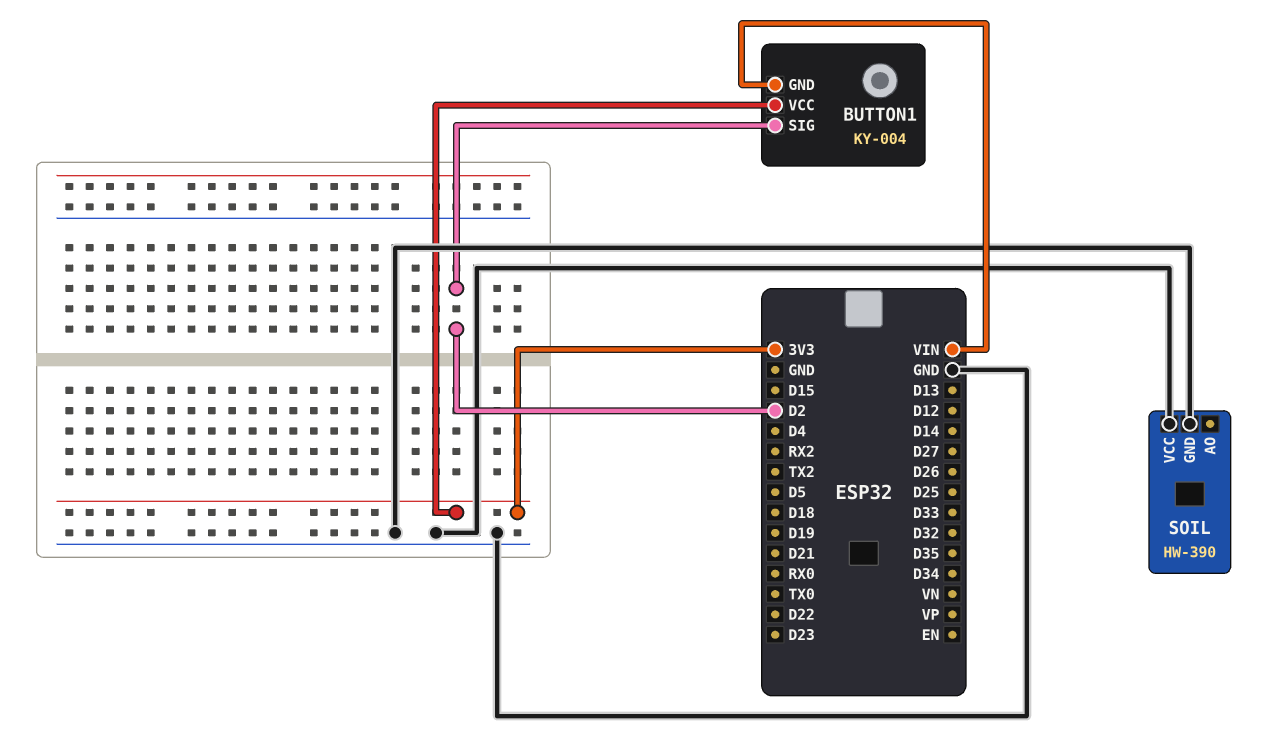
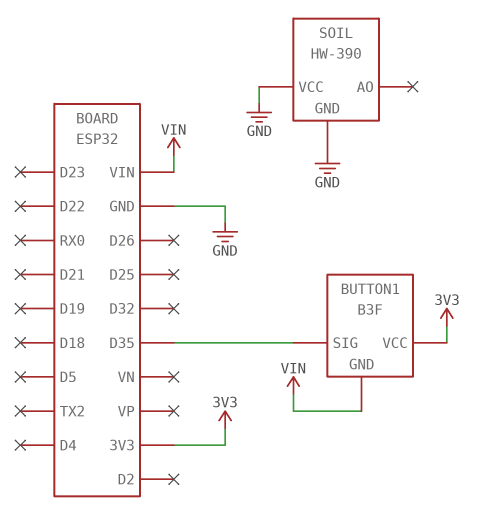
BUTTON1: KY-004 -> B3F
BUTTON1 pin SIG: D2 -> D35

